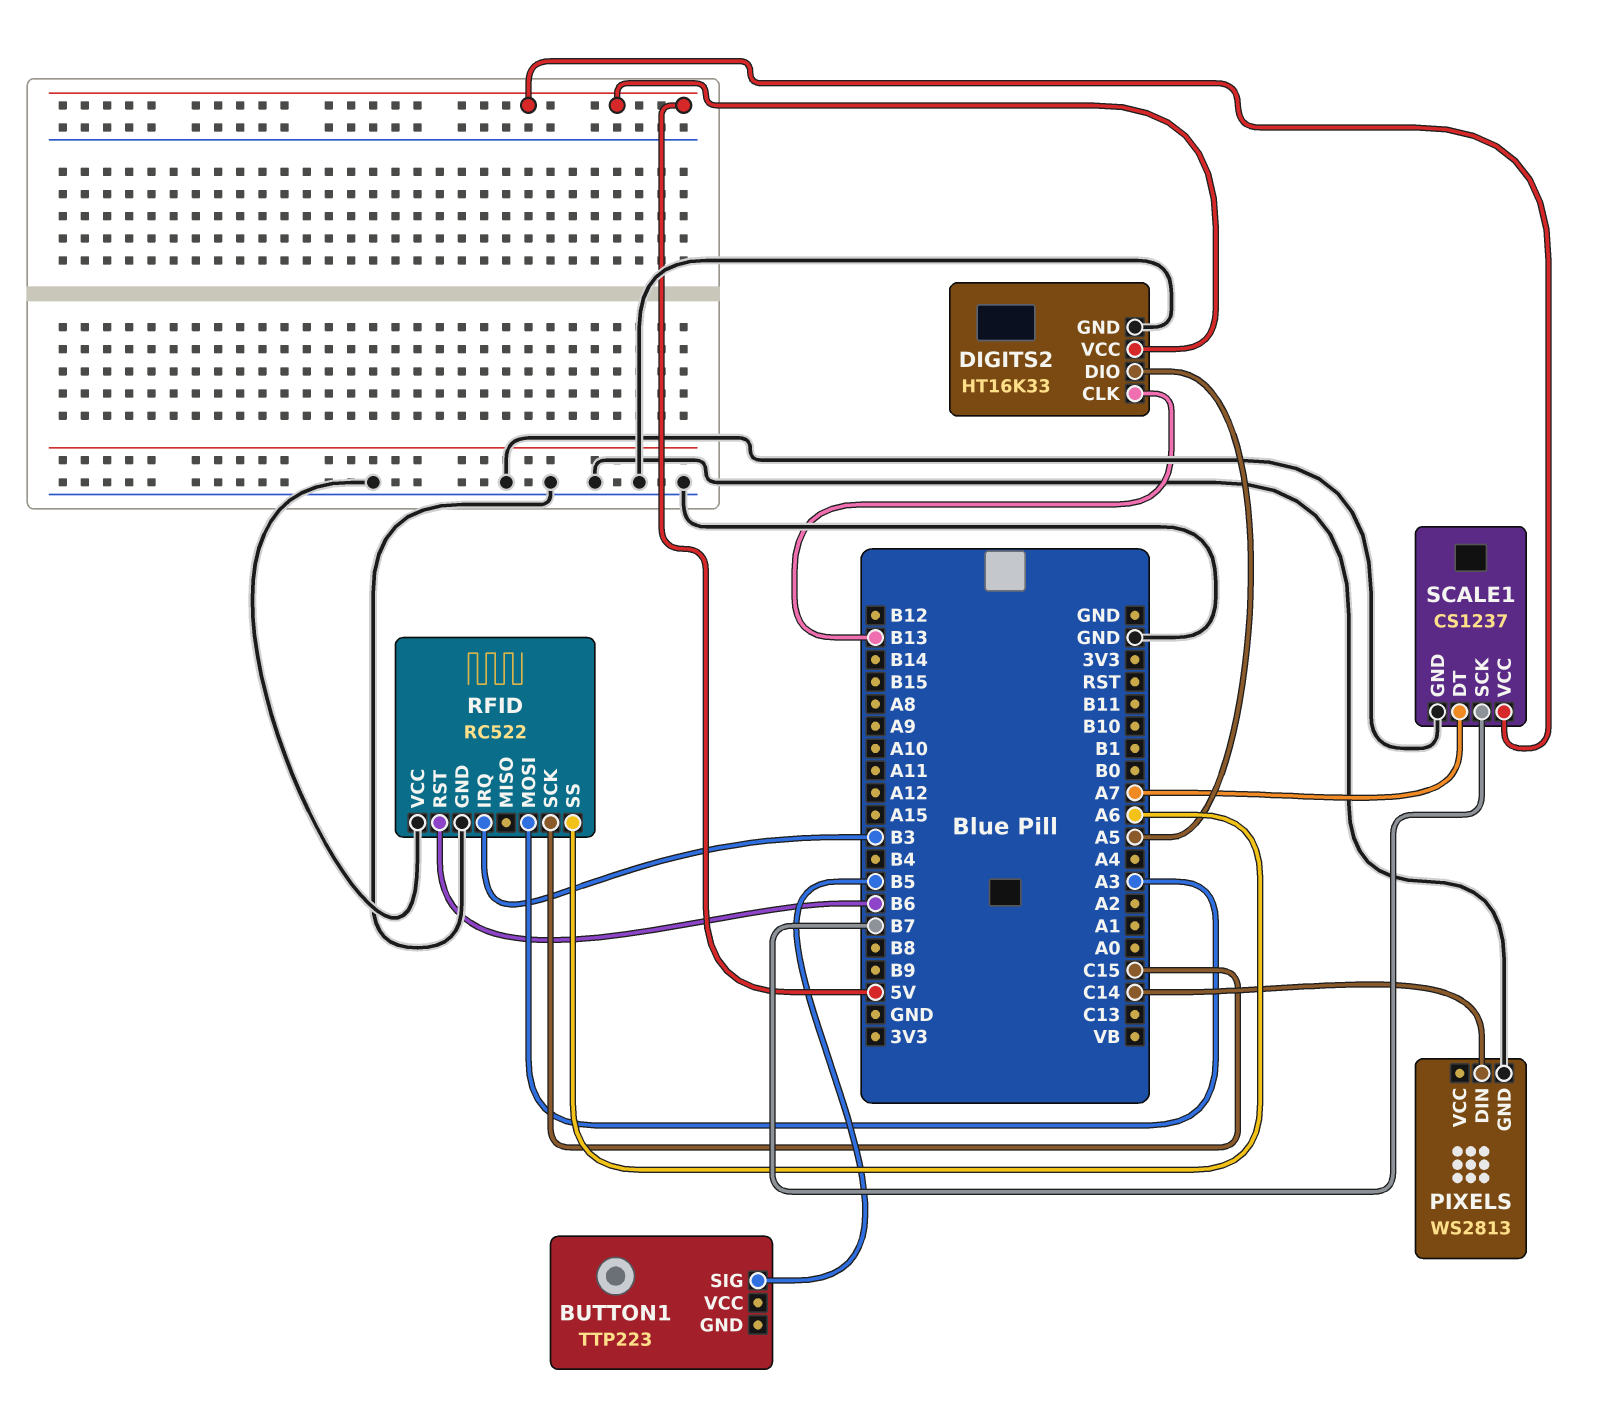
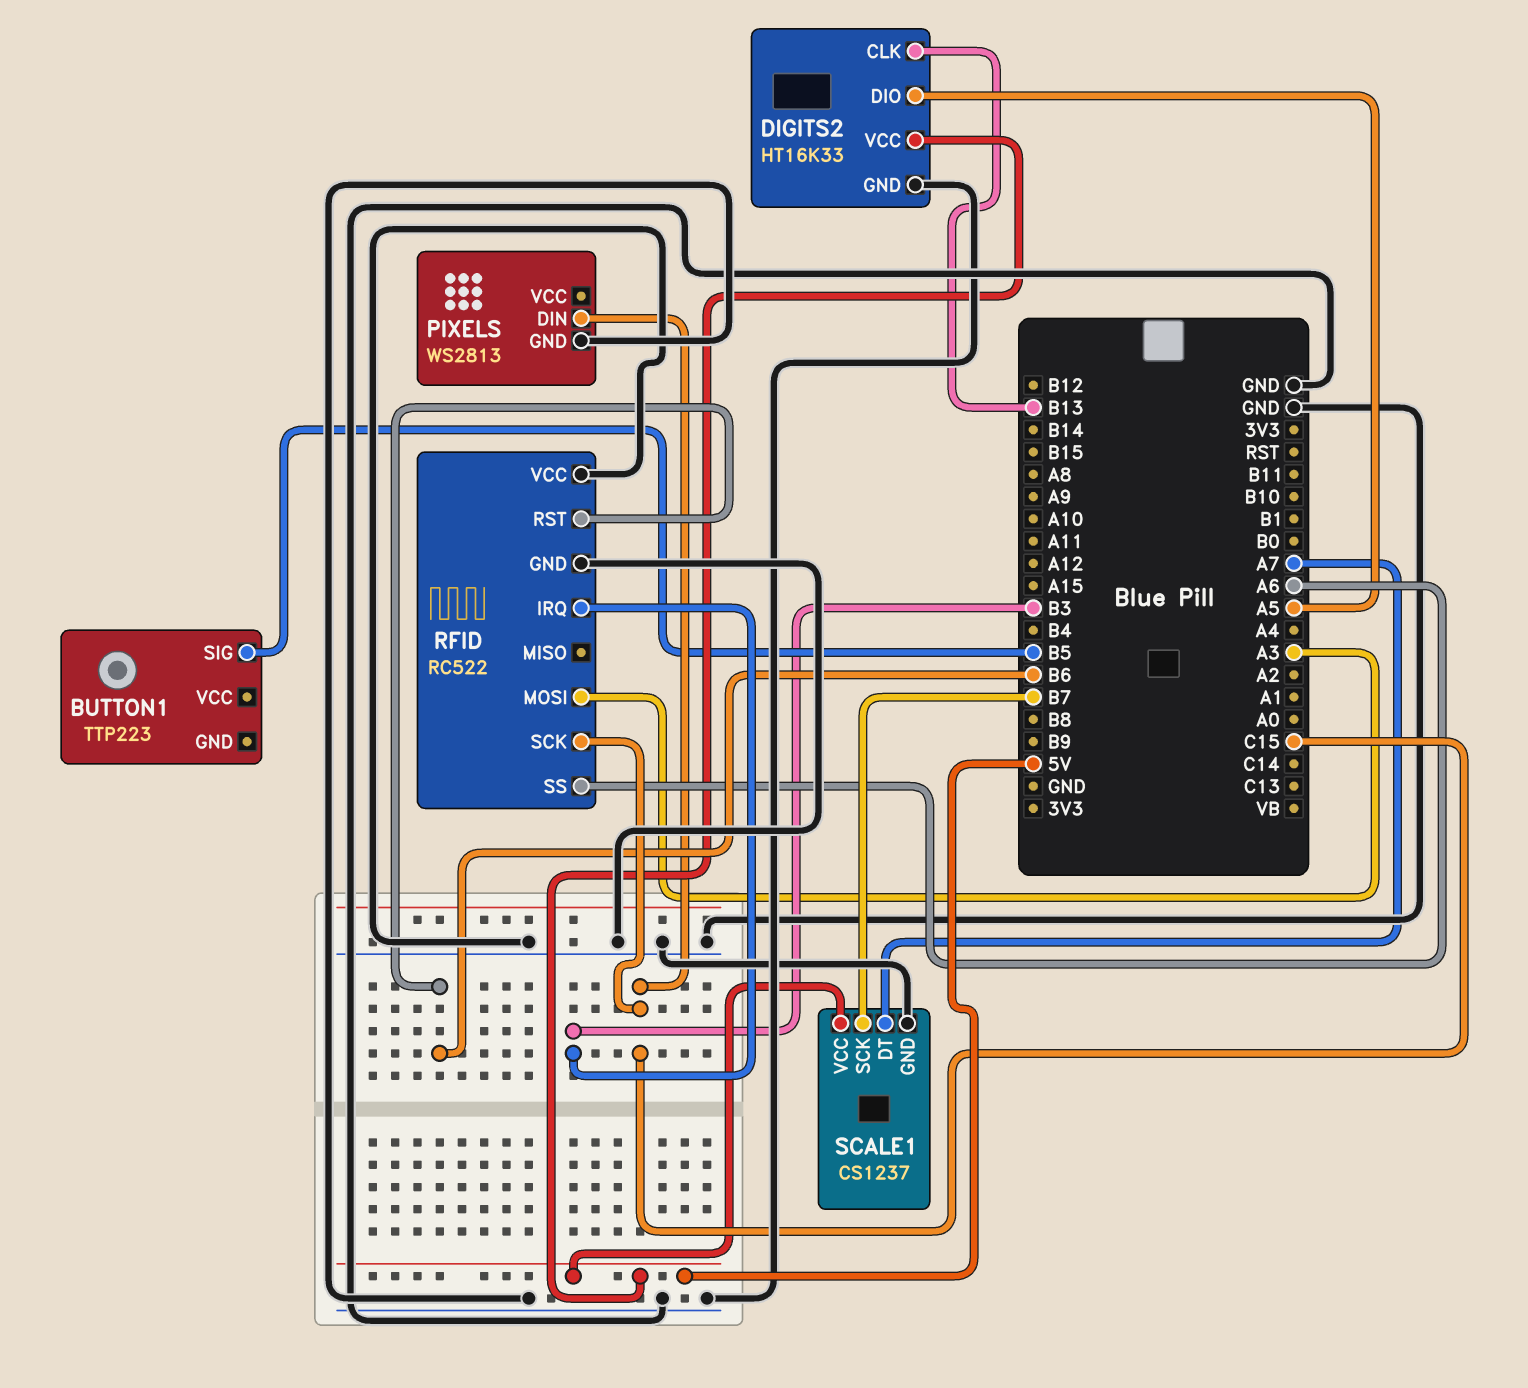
PIXELS pin DIN: C14 -> C15

